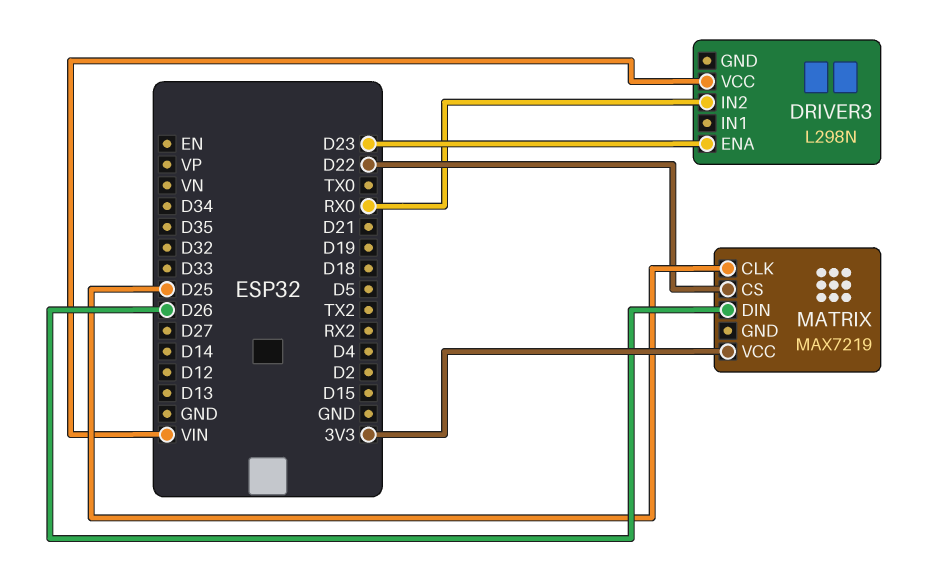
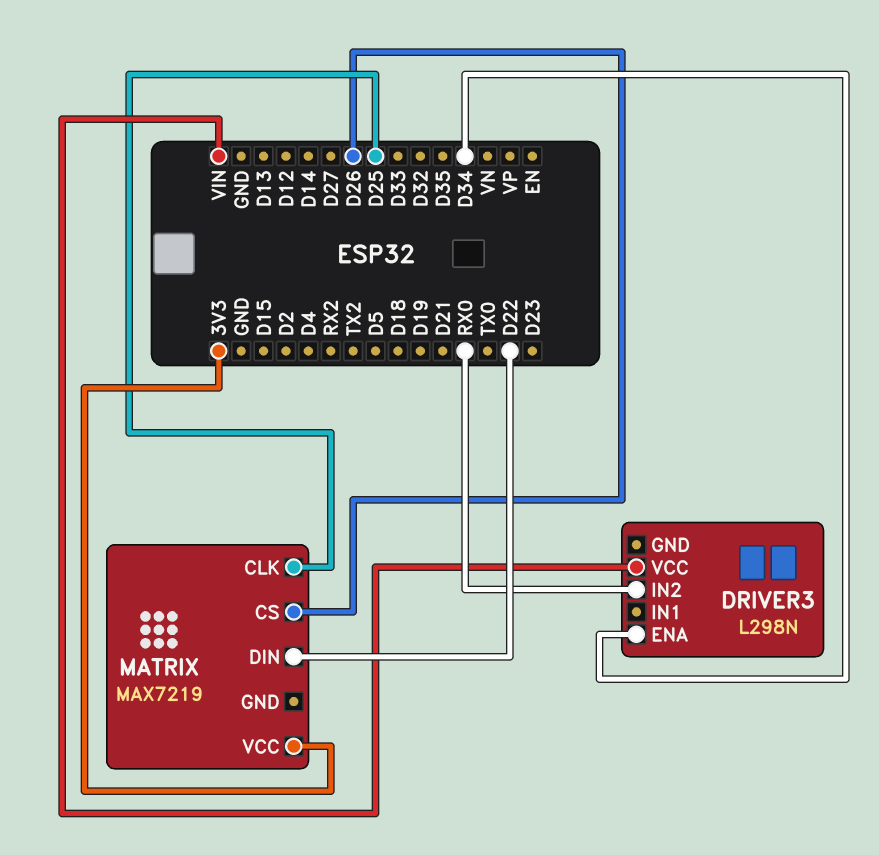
DRIVER3 pin ENA: D23 -> D34
MATRIX pin CS: D22 -> D26
MATRIX pin DIN: D26 -> D22

